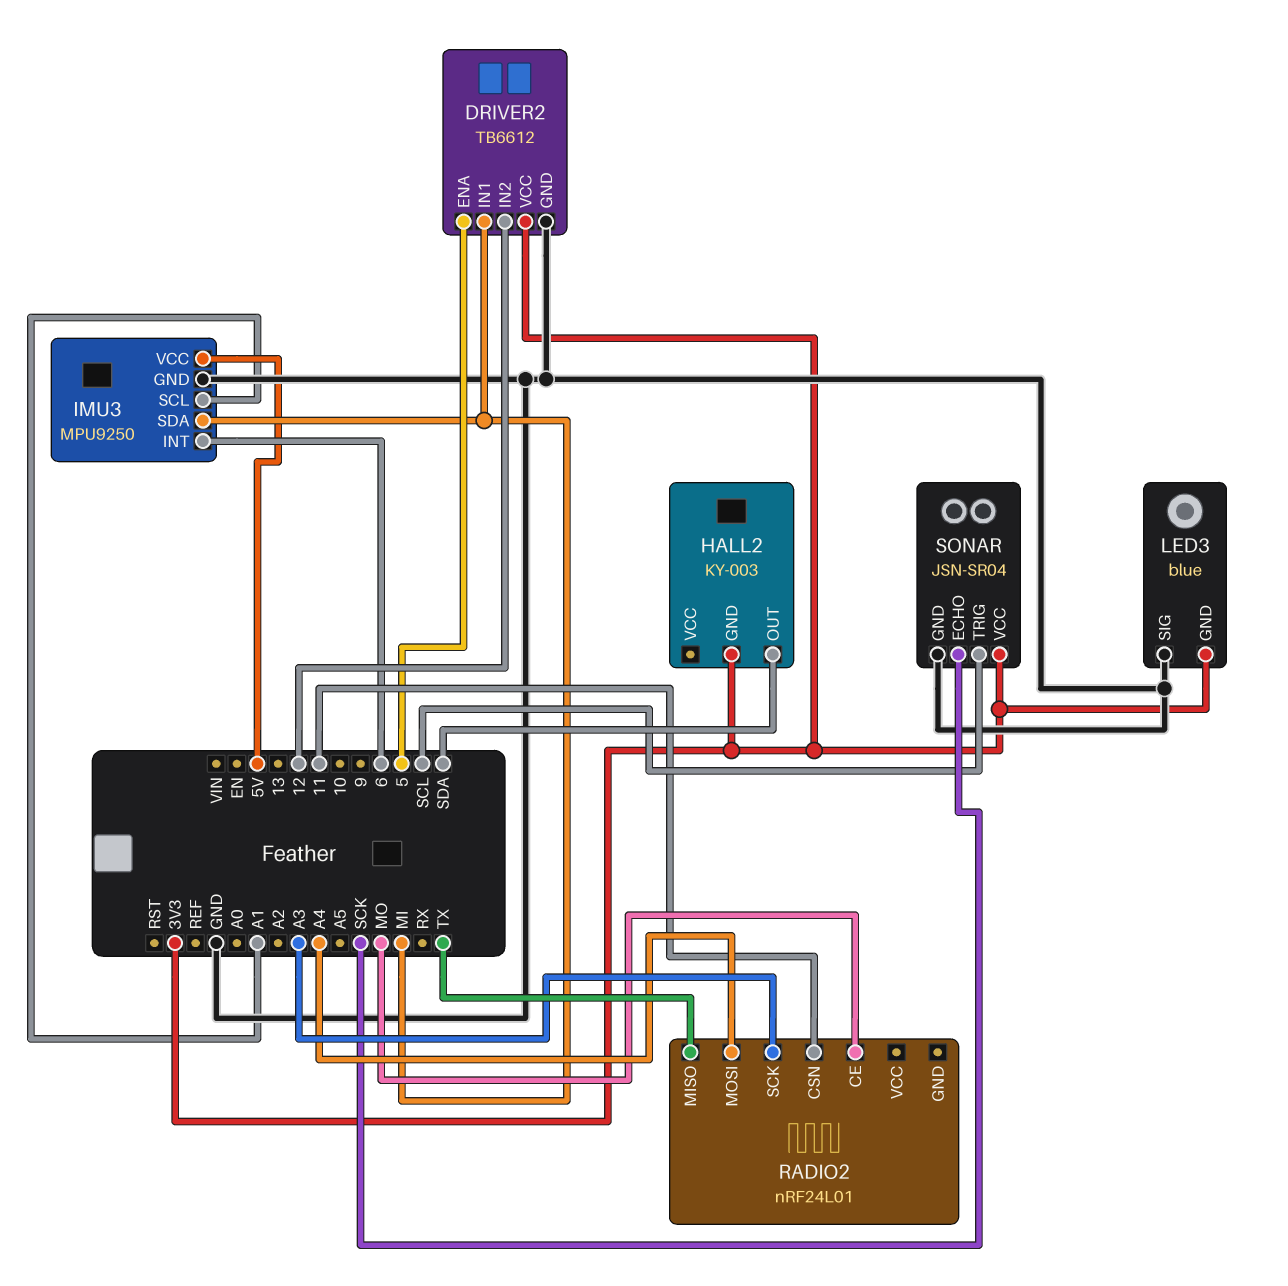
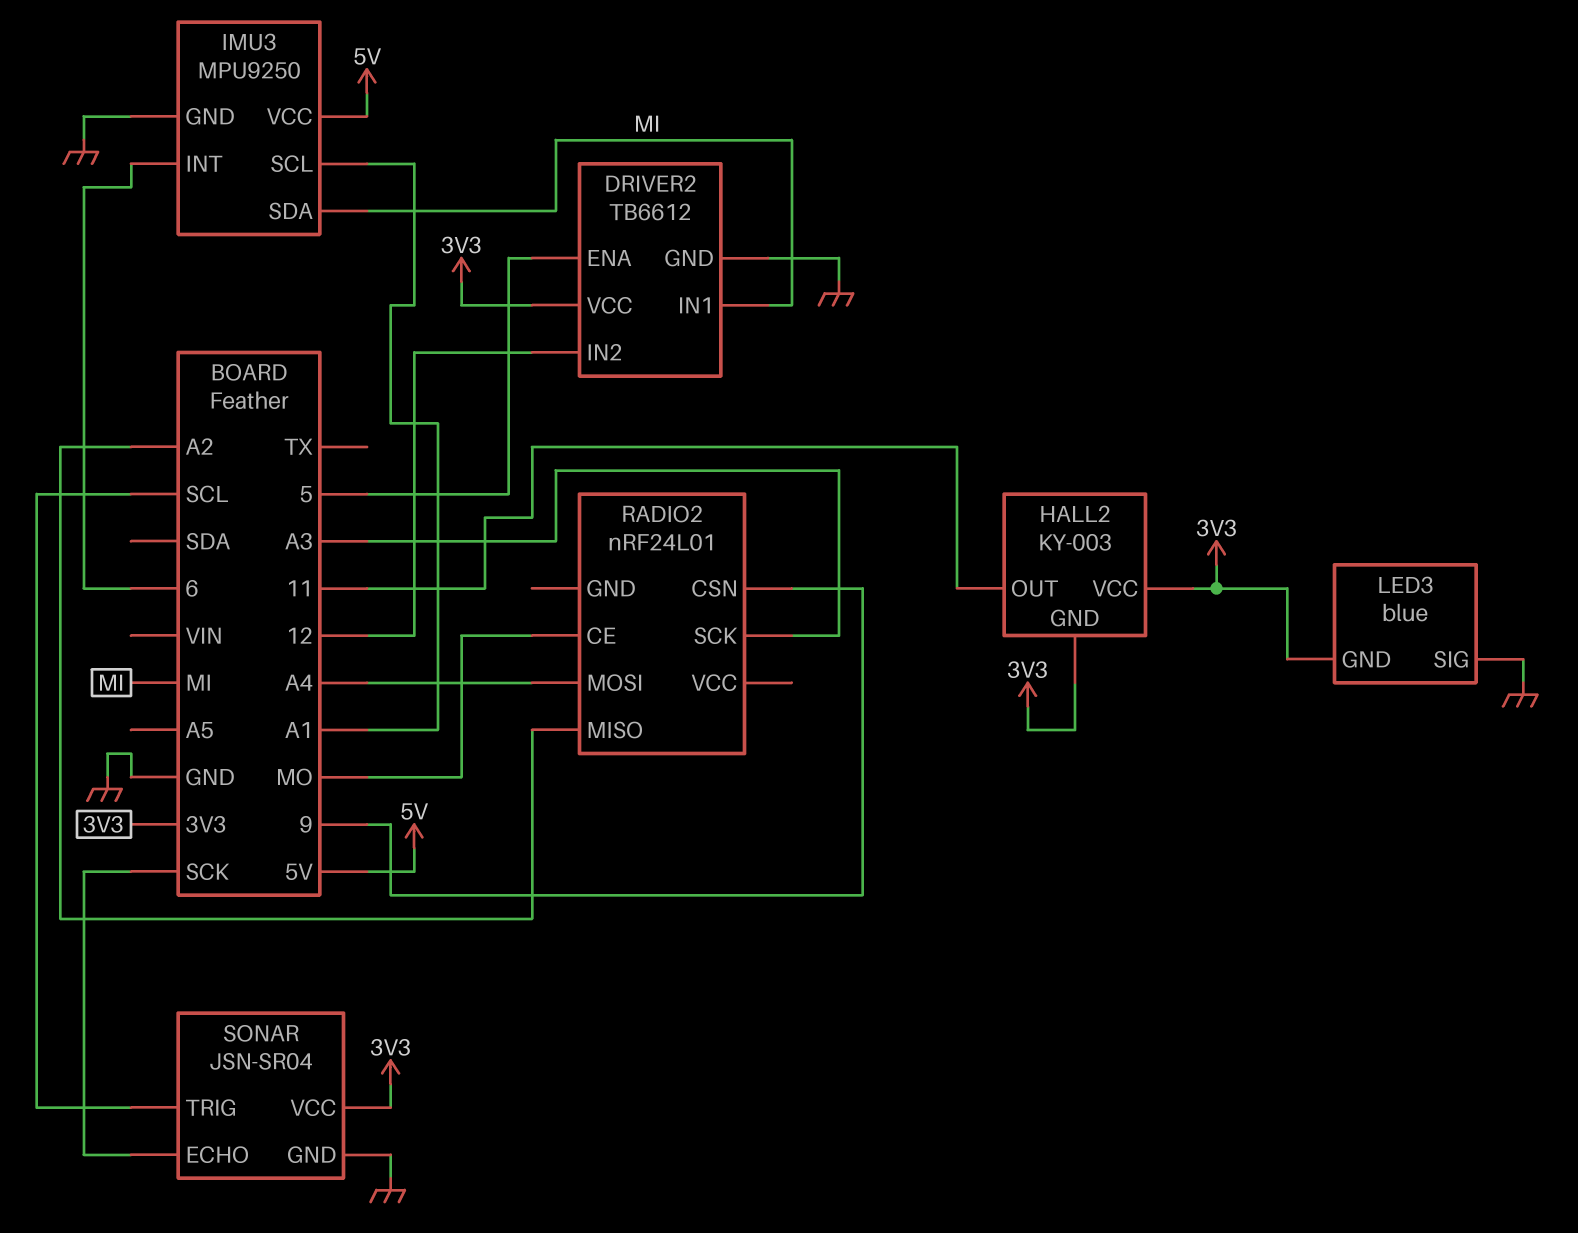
HALL2 pin OUT: SDA -> 11
HALL2 pin VCC: none -> 3V3
RADIO2 pin CSN: 11 -> 9
RADIO2 pin MISO: TX -> A2

